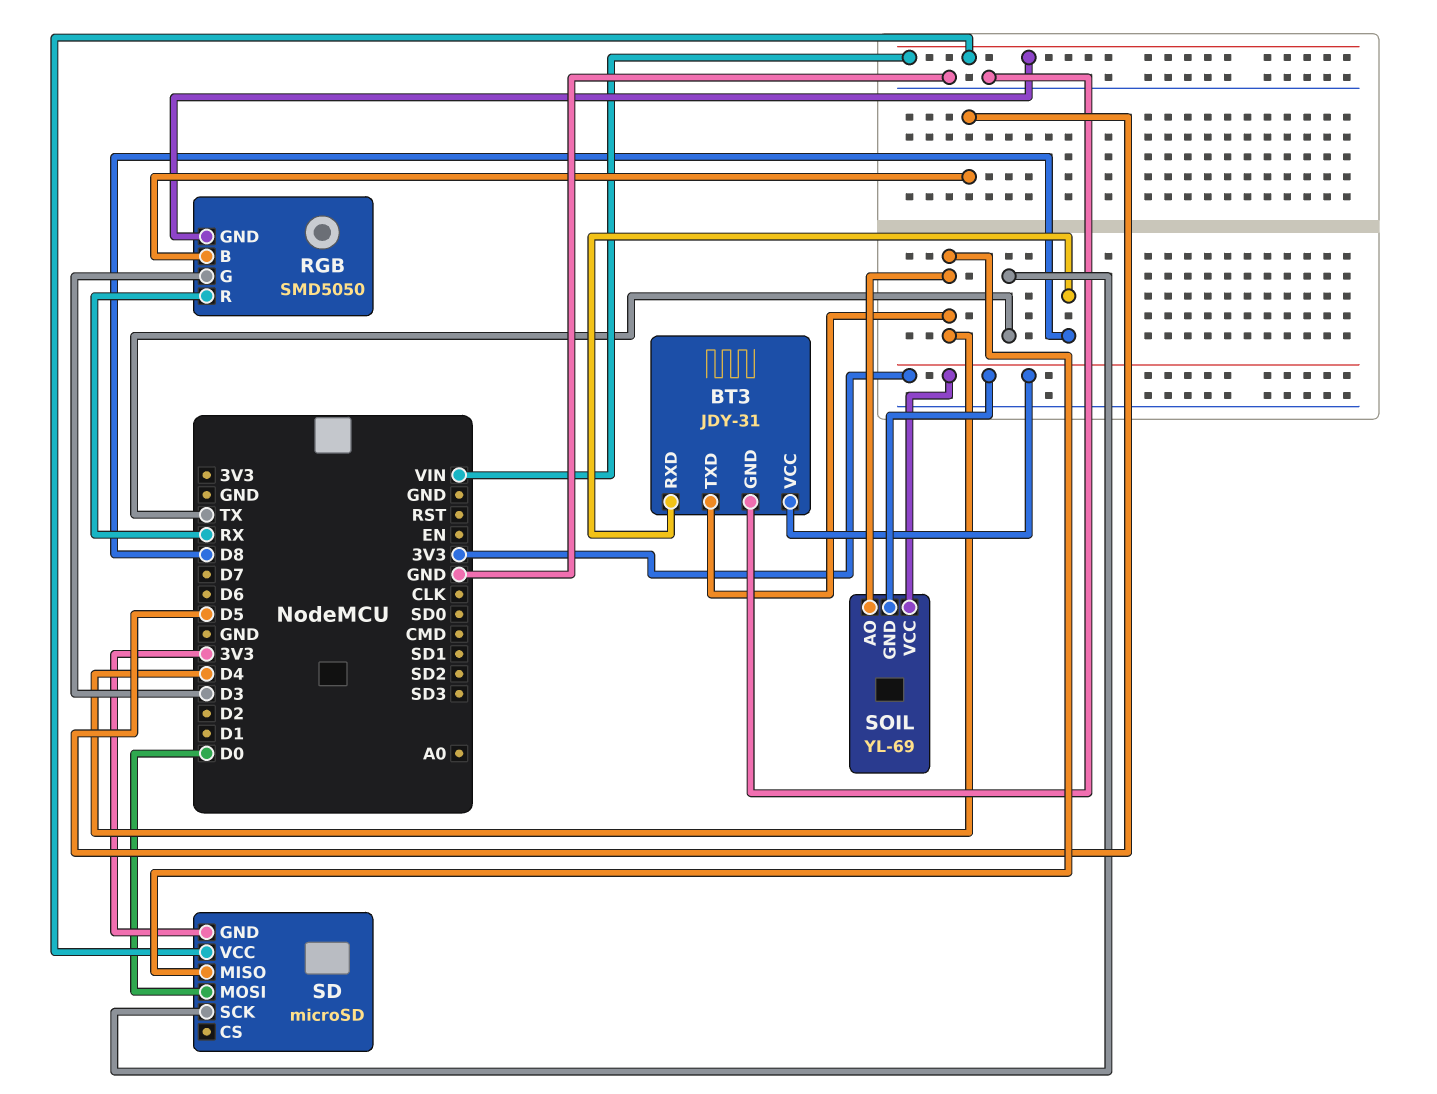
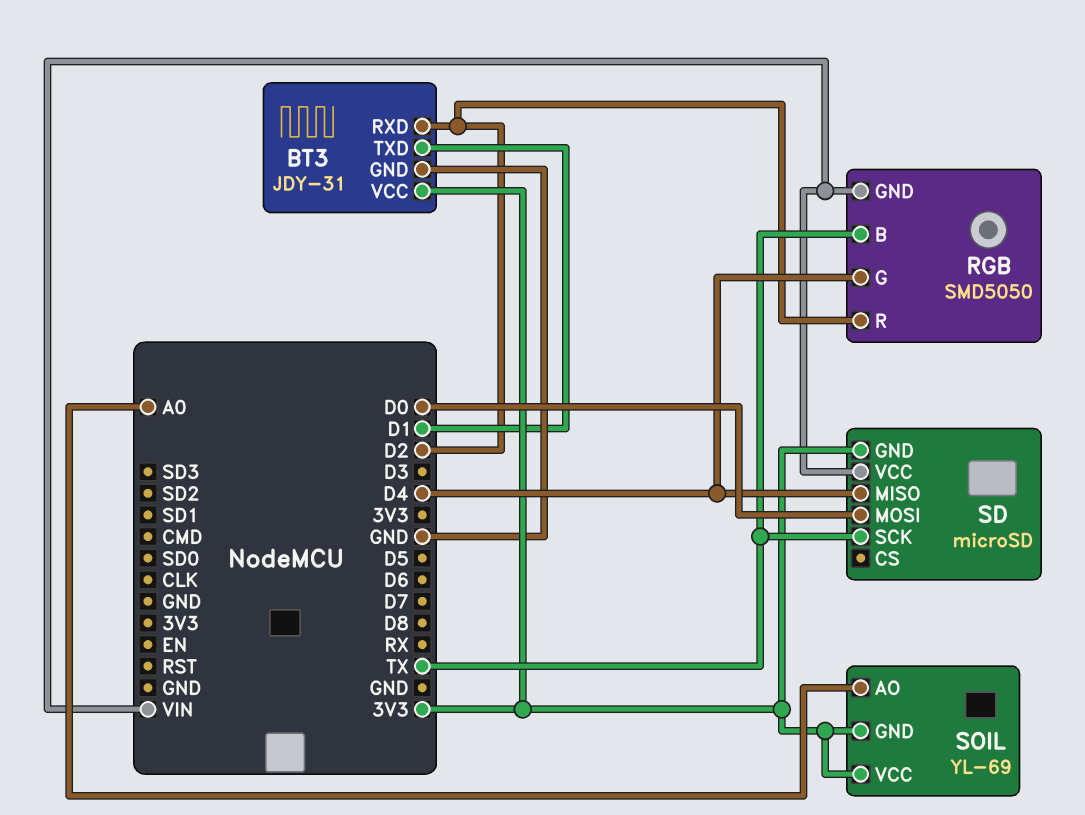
BT3 pin RXD: D8 -> D2
BT3 pin TXD: D4 -> D1
RGB pin B: D5 -> TX
RGB pin G: D3 -> D4
RGB pin R: RX -> D2
SOIL pin AO: D4 -> A0

